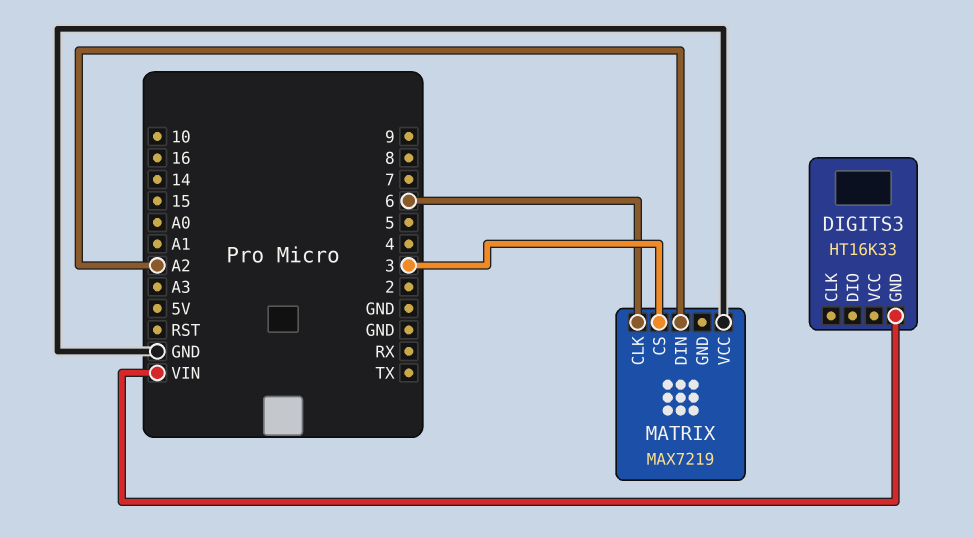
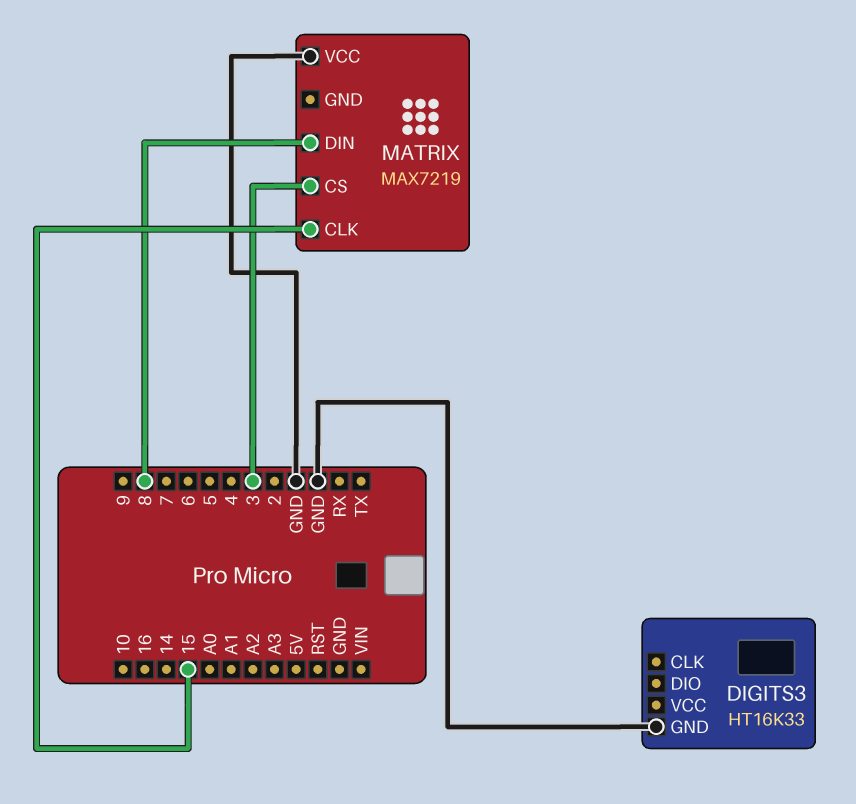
DIGITS3 pin GND: VIN -> GND
MATRIX pin CLK: 6 -> 15
MATRIX pin DIN: A2 -> 8

